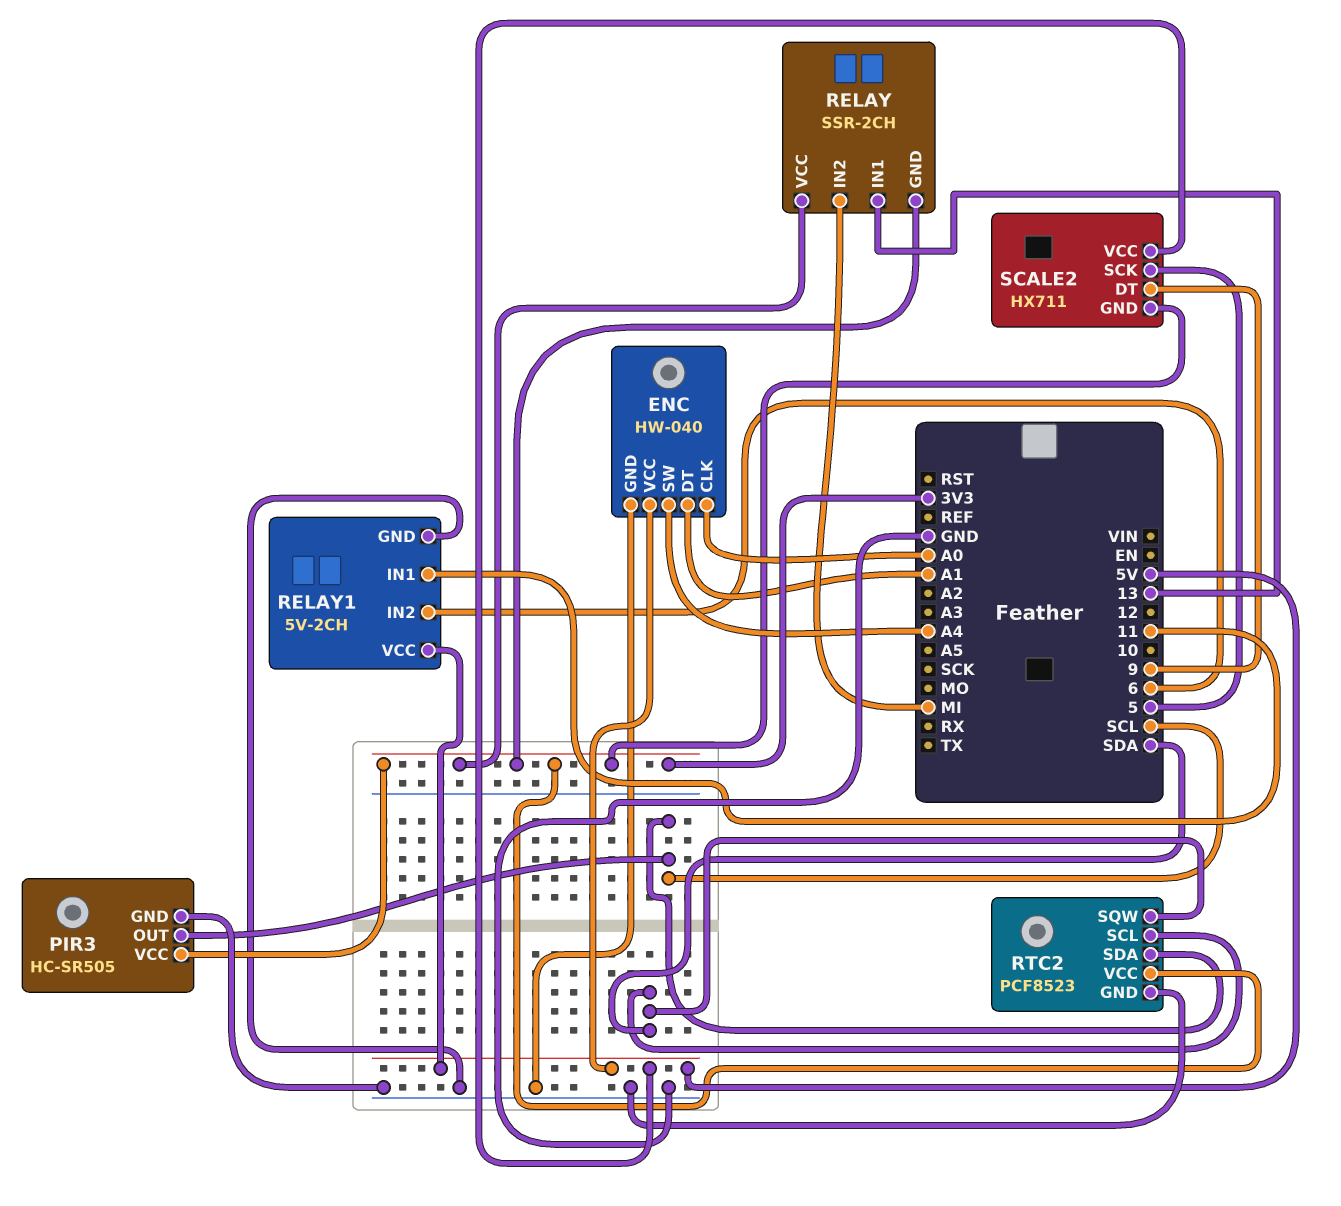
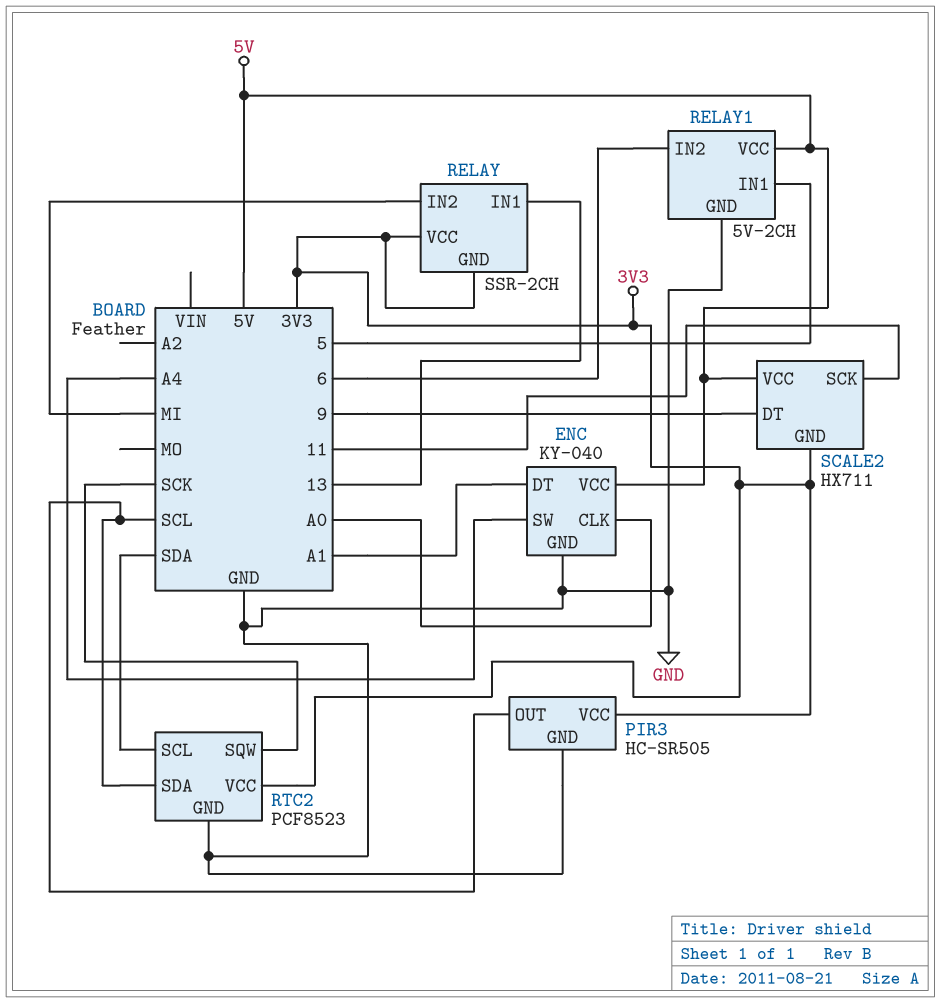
ENC: HW-040 -> KY-040
RELAY1 pin IN1: 11 -> 5
RTC2 pin SQW: SDA -> SCK
SCALE2 pin SCK: 5 -> 11

